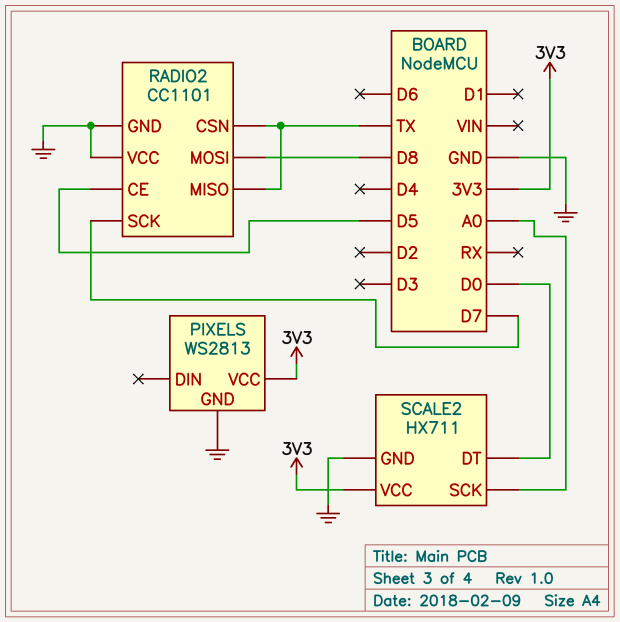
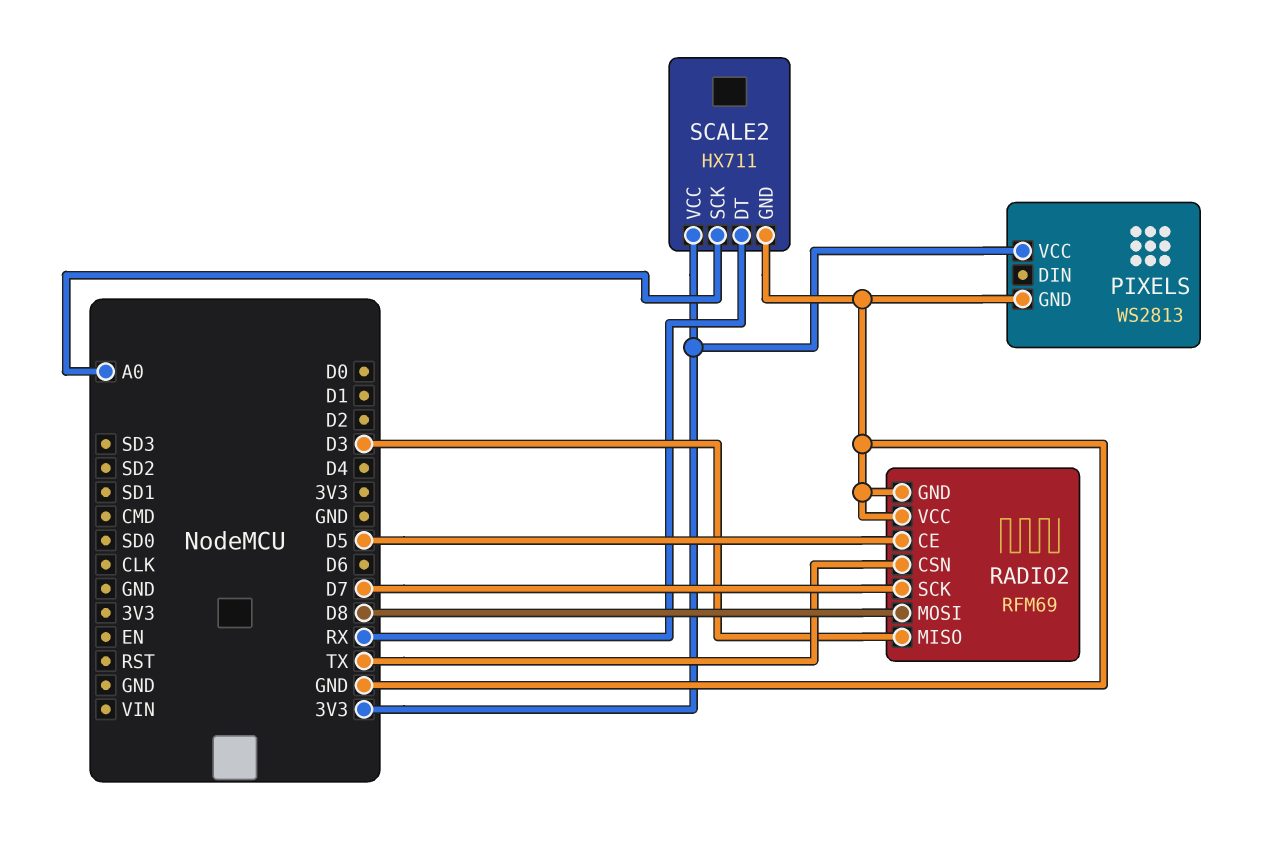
RADIO2: CC1101 -> RFM69
RADIO2 pin MISO: TX -> D3
SCALE2 pin DT: D0 -> RX

